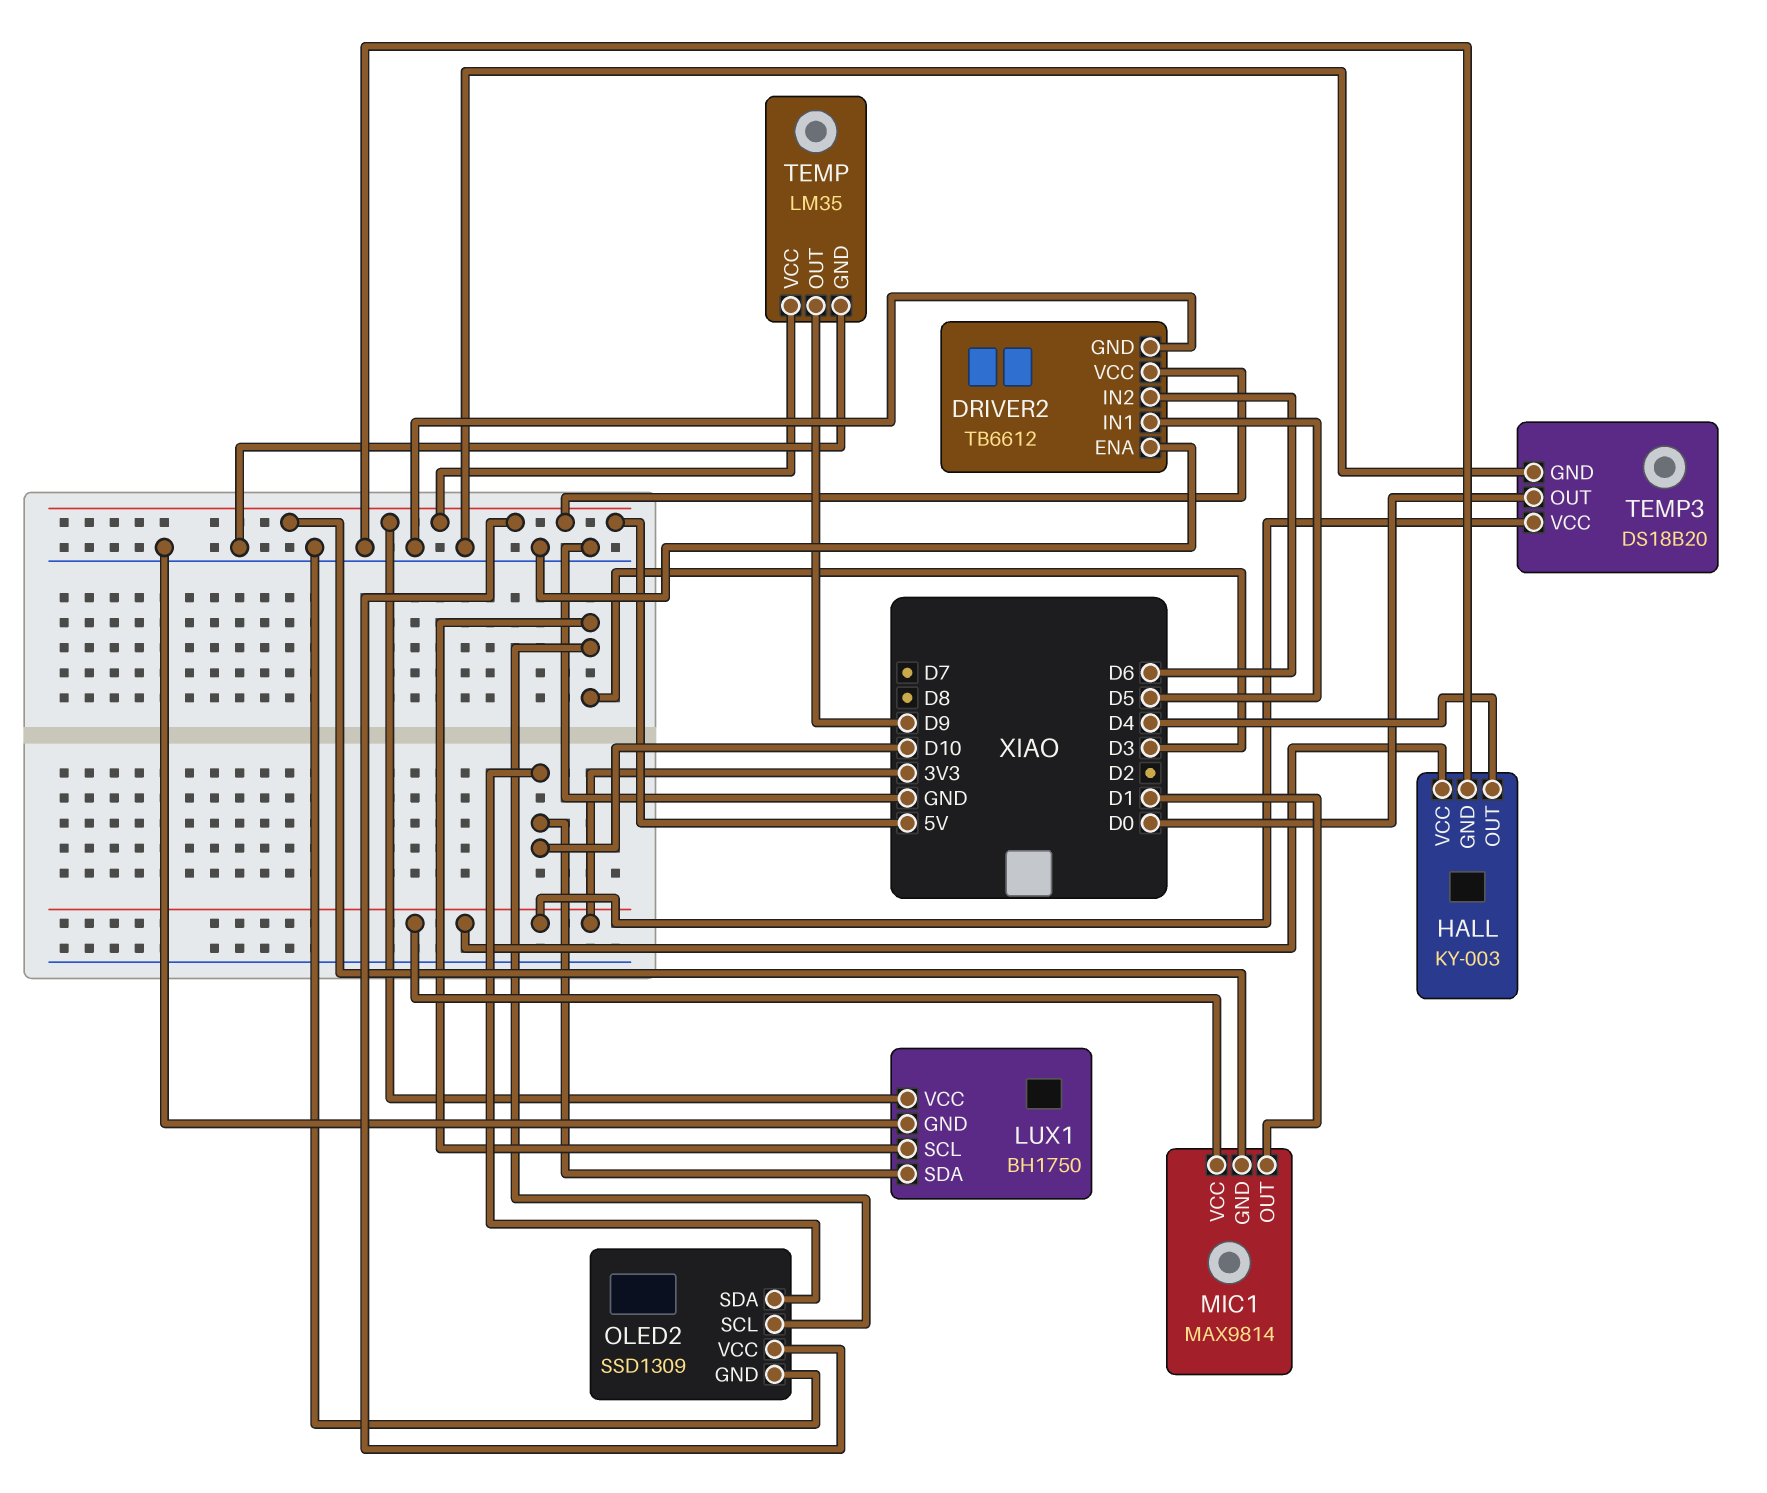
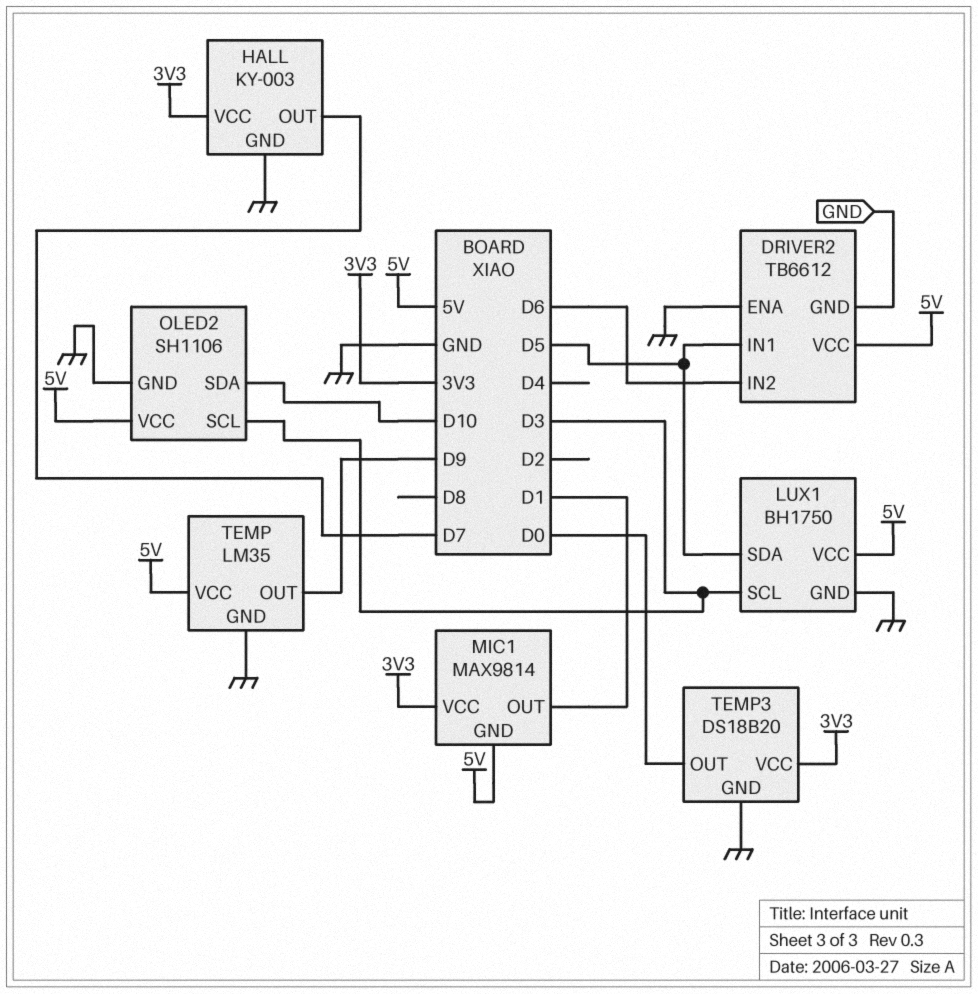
HALL pin OUT: D4 -> D7
LUX1 pin SDA: D10 -> D5
OLED2: SSD1309 -> SH1106

